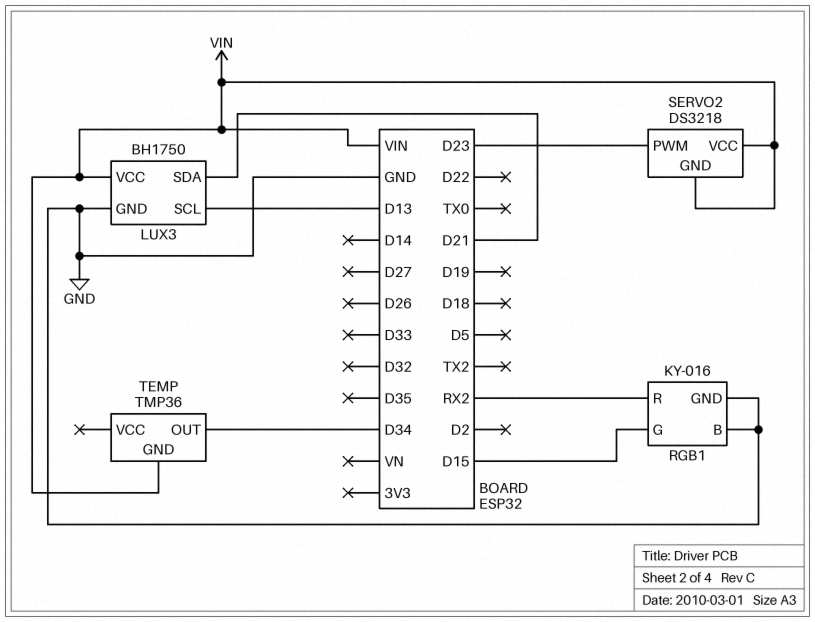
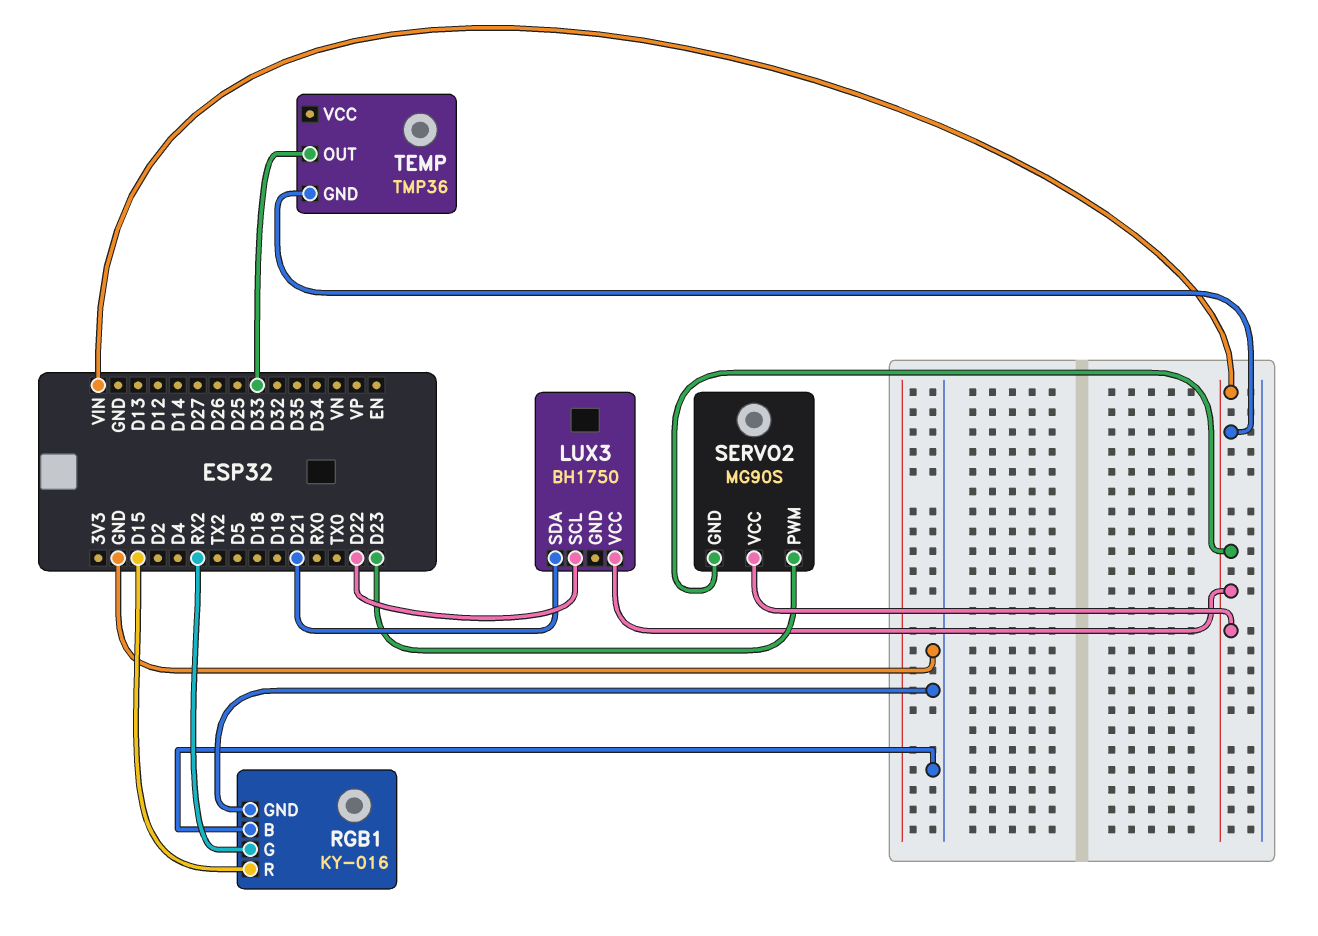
LUX3 pin GND: GND -> none
LUX3 pin SCL: D13 -> D22
RGB1 pin G: D15 -> RX2
RGB1 pin R: RX2 -> D15
SERVO2: DS3218 -> MG90S
TEMP pin OUT: D34 -> D33

